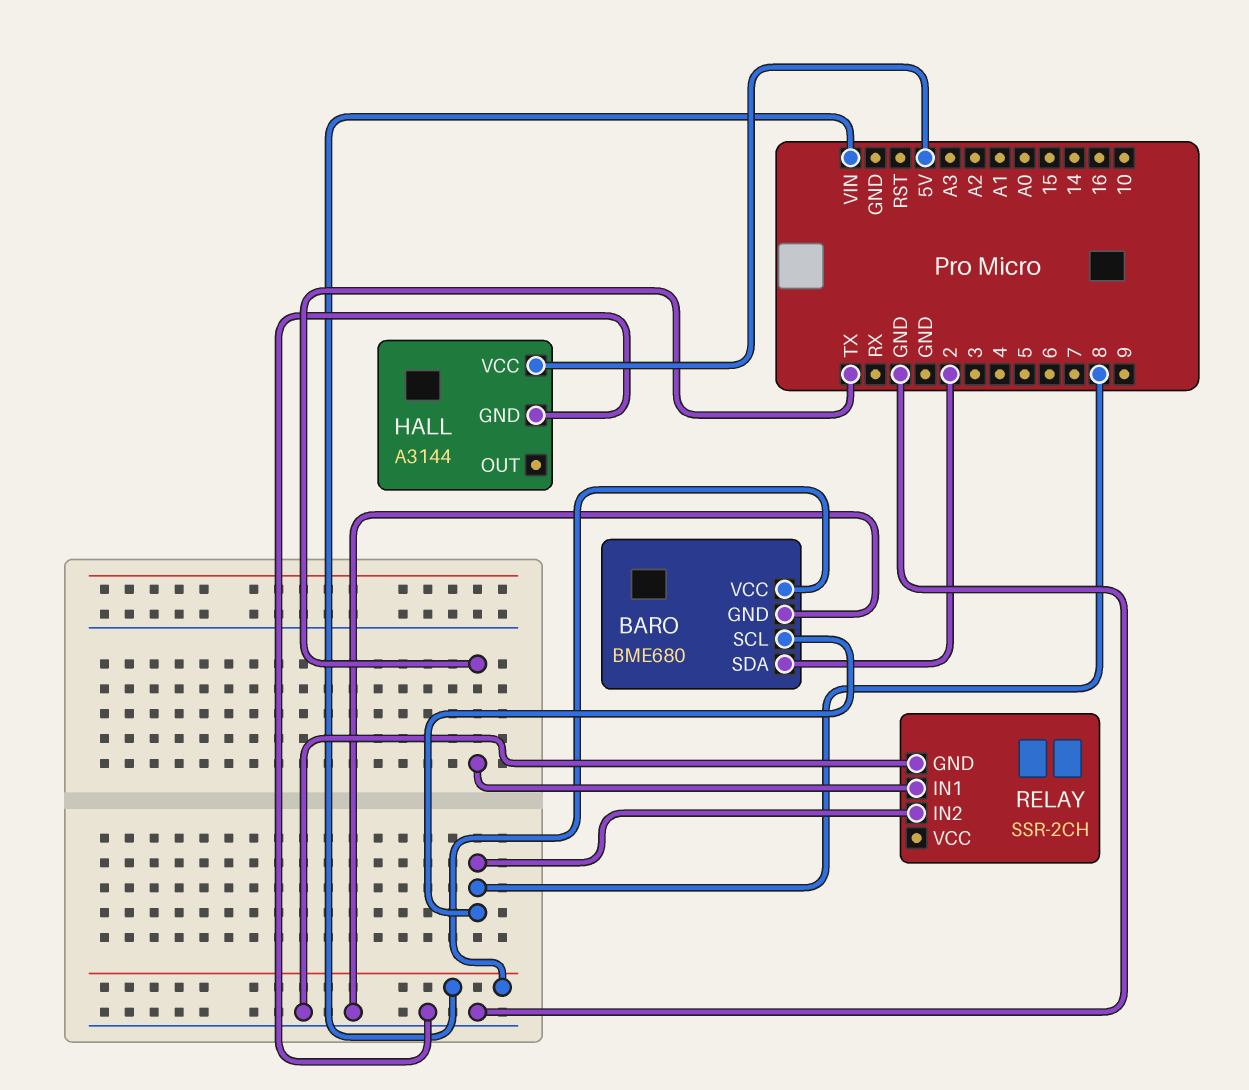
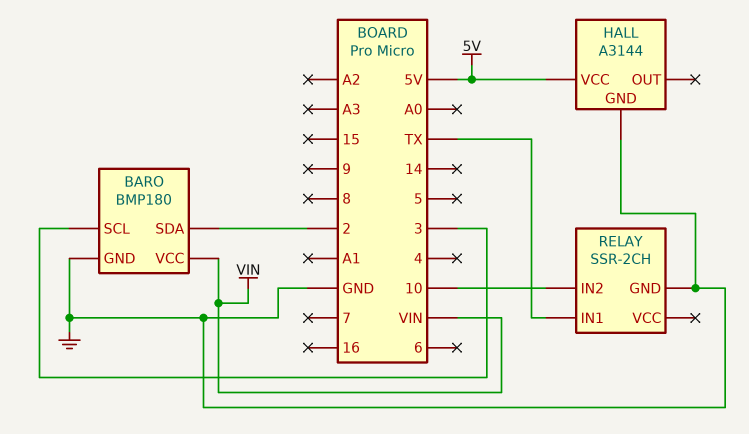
BARO: BME680 -> BMP180
BARO pin SCL: 8 -> 3
RELAY pin IN2: 8 -> 10

